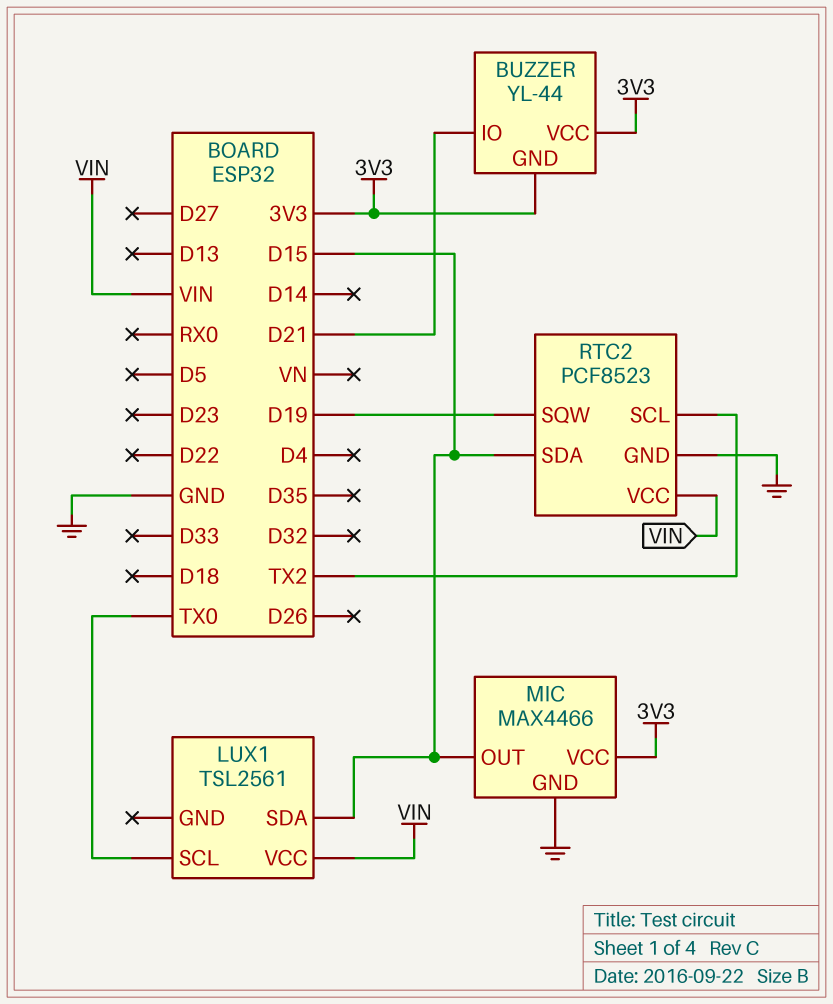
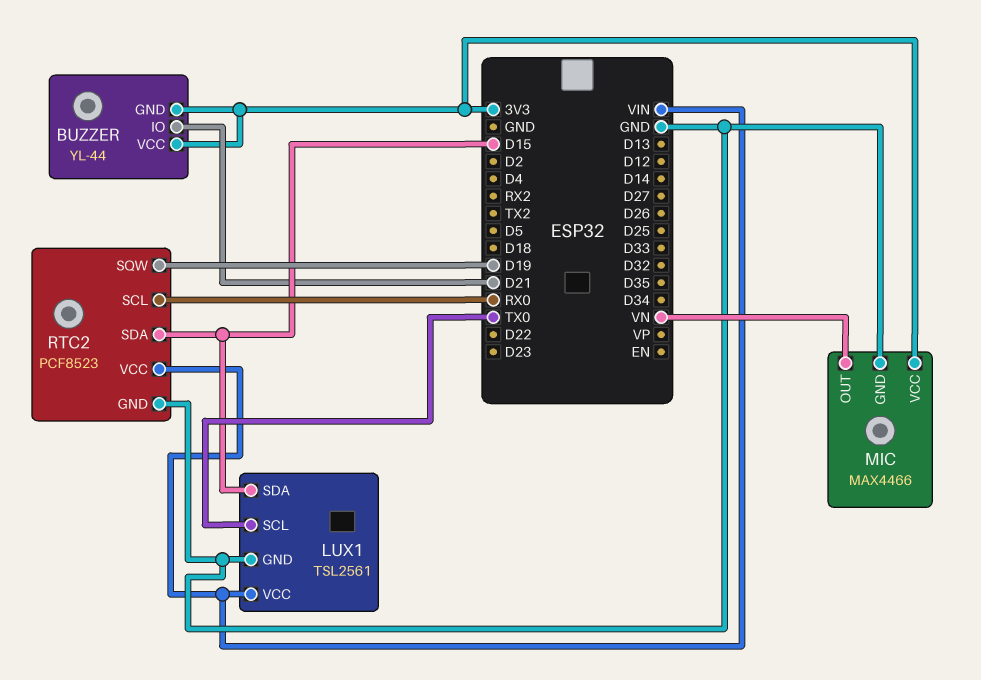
LUX1 pin GND: none -> GND
MIC pin OUT: D15 -> VN
RTC2 pin SCL: TX2 -> RX0

